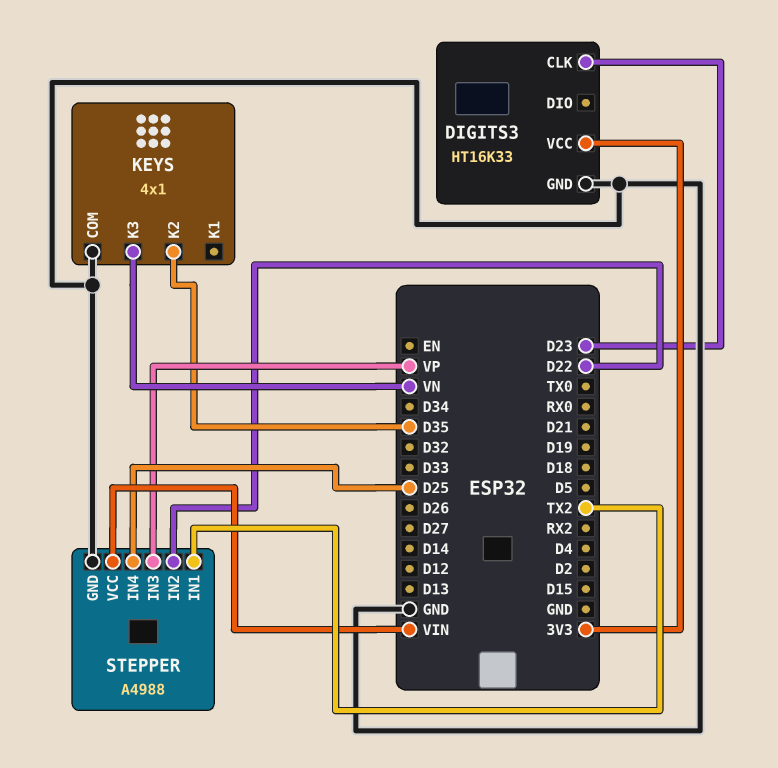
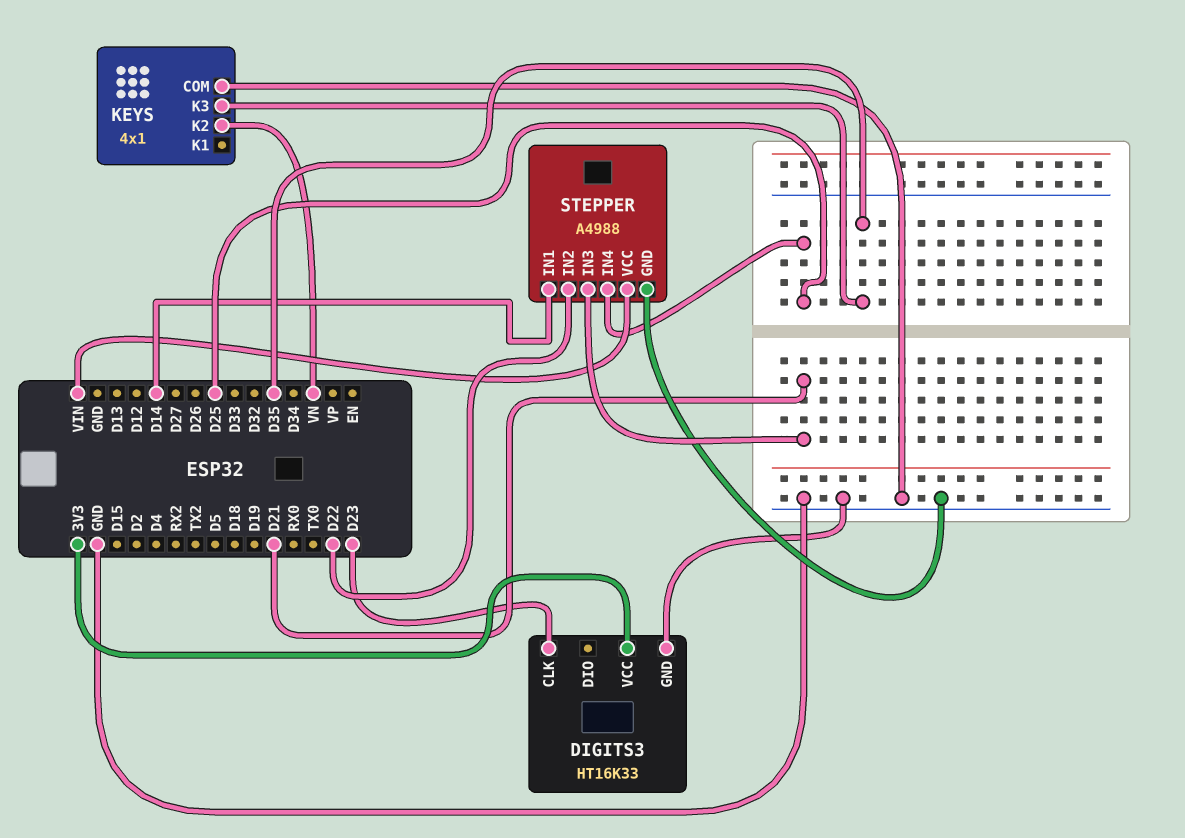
KEYS pin K2: D35 -> VN
KEYS pin K3: VN -> D35
STEPPER pin IN1: TX2 -> D14
STEPPER pin IN3: VP -> D21

